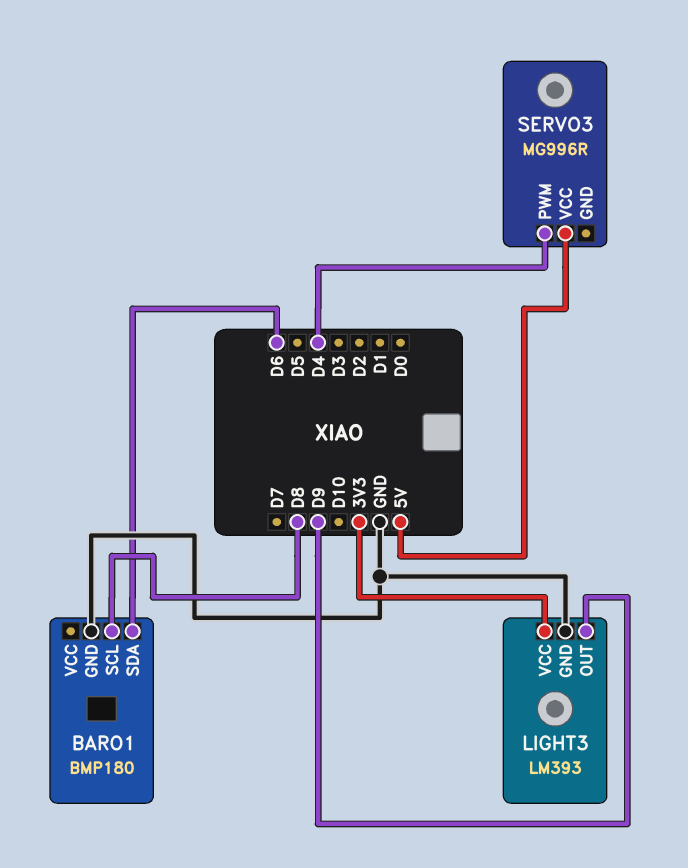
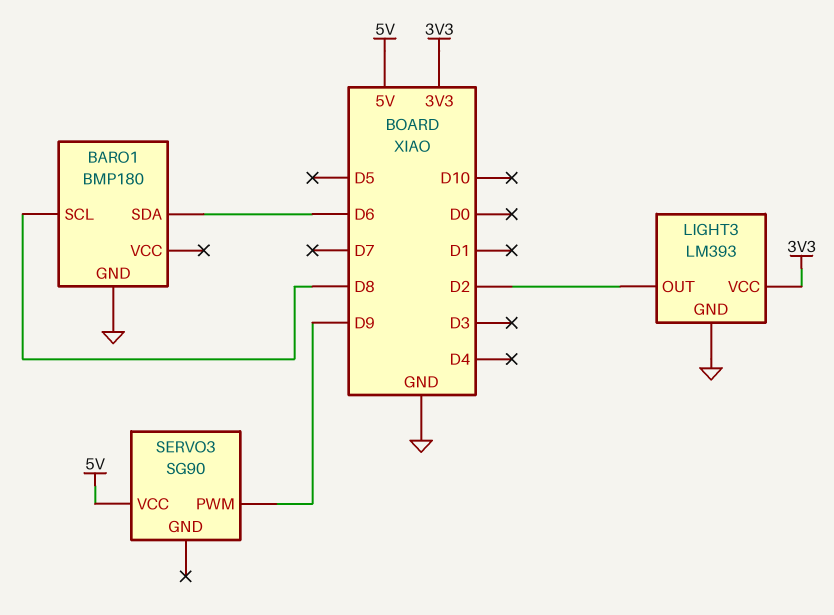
LIGHT3 pin OUT: D9 -> D2
SERVO3: MG996R -> SG90
SERVO3 pin PWM: D4 -> D9

